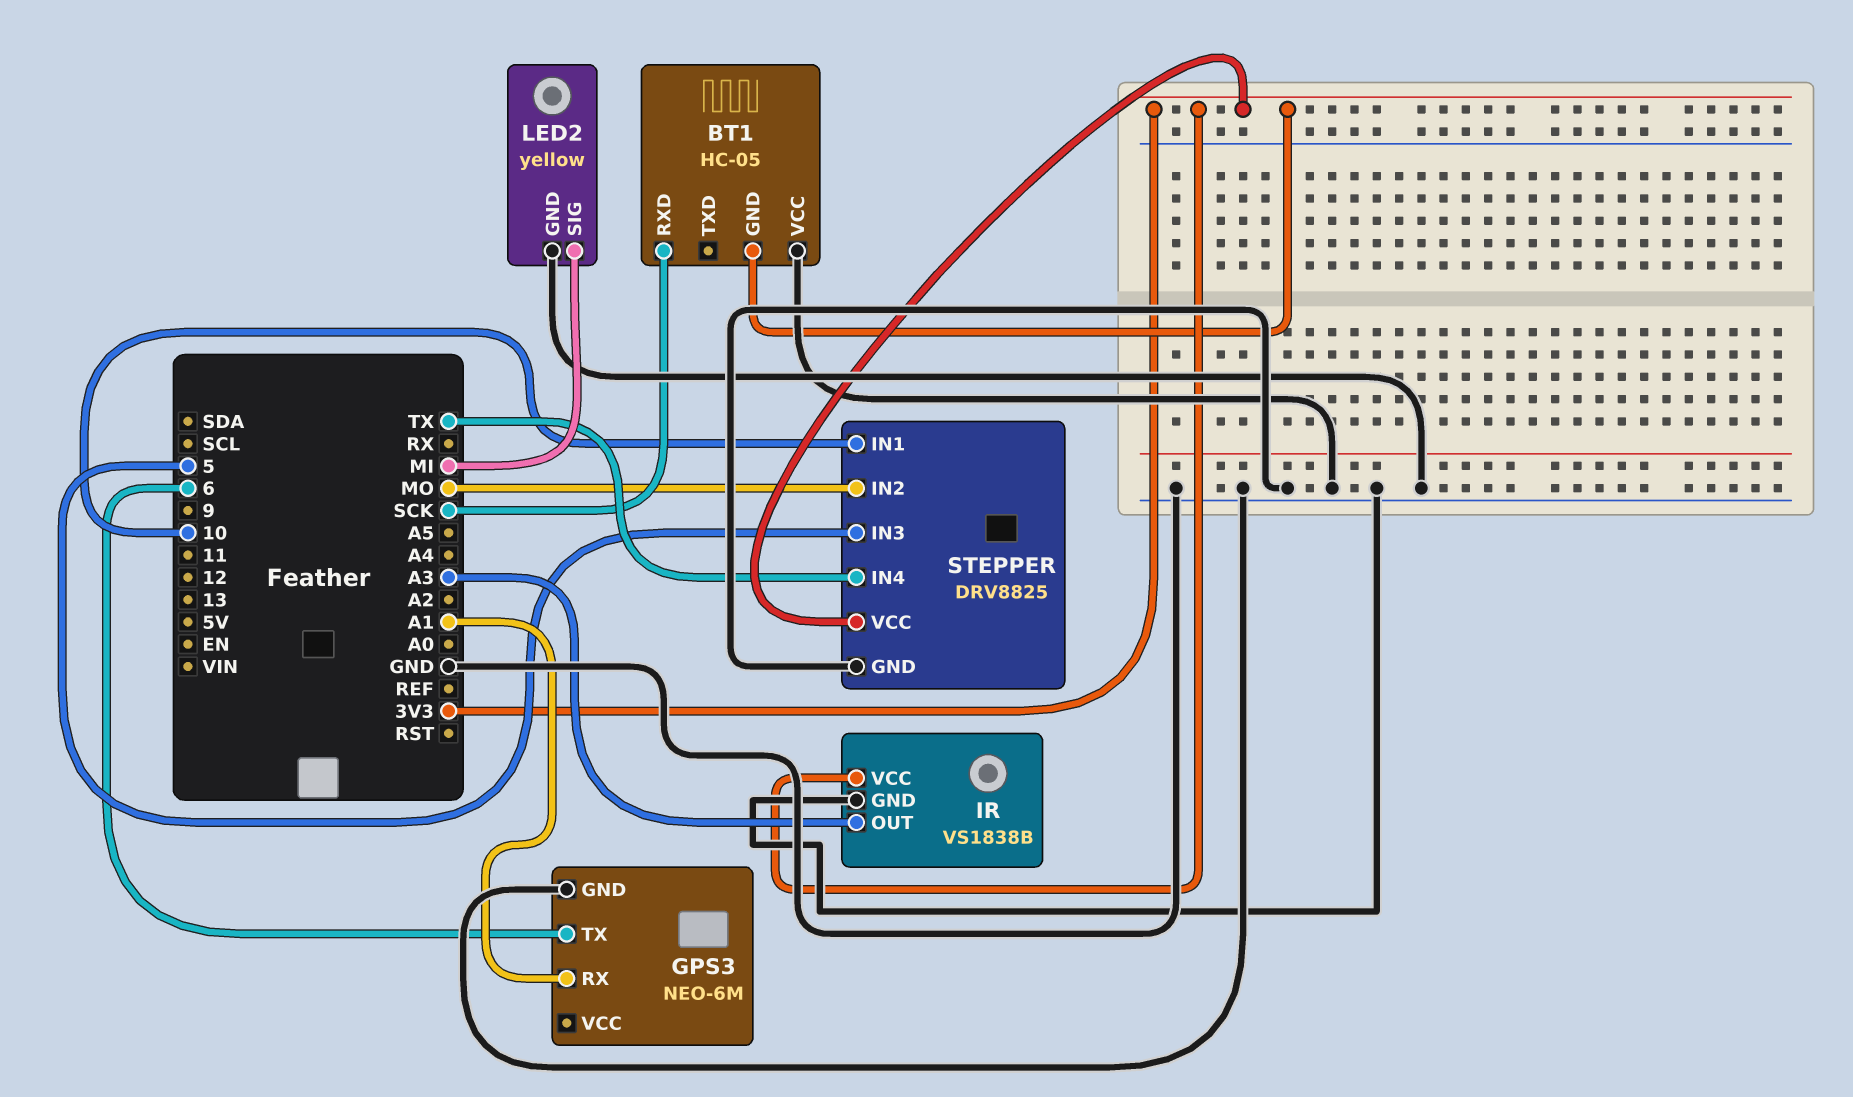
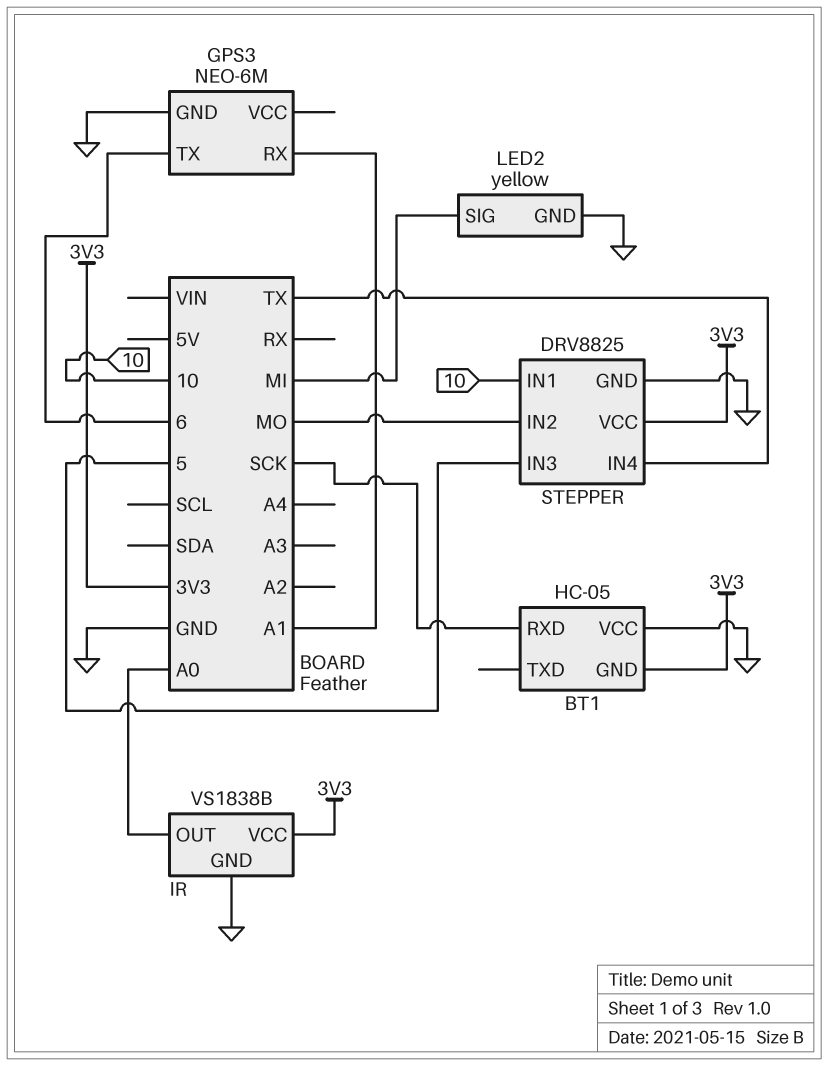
IR pin OUT: A3 -> A0

